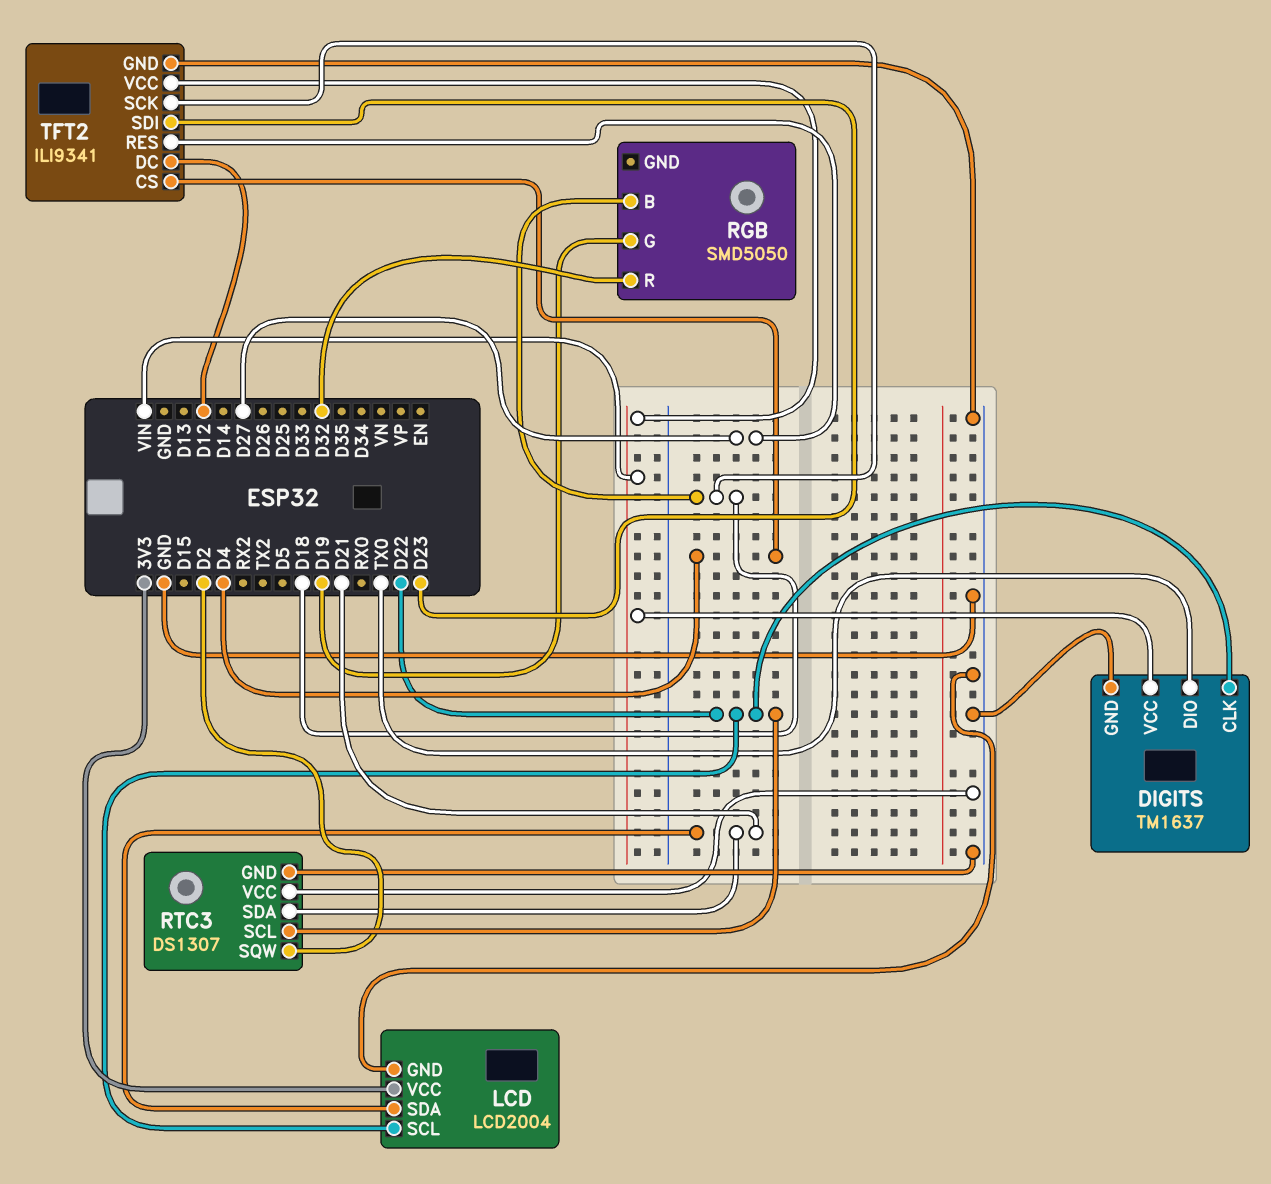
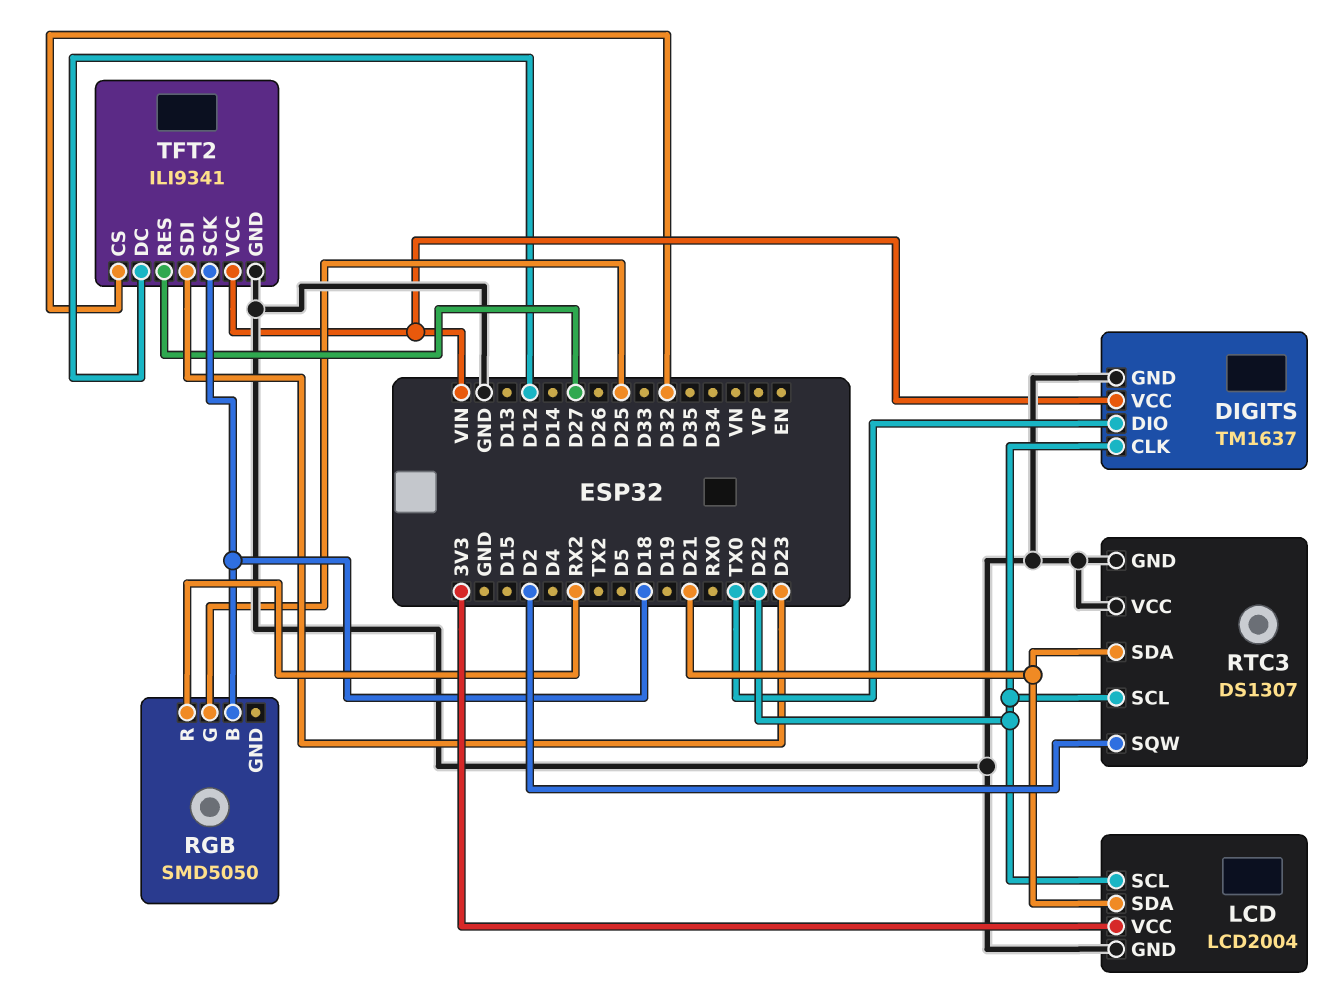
RGB pin G: D19 -> D25
RGB pin R: D32 -> RX2
TFT2 pin CS: D4 -> D32

